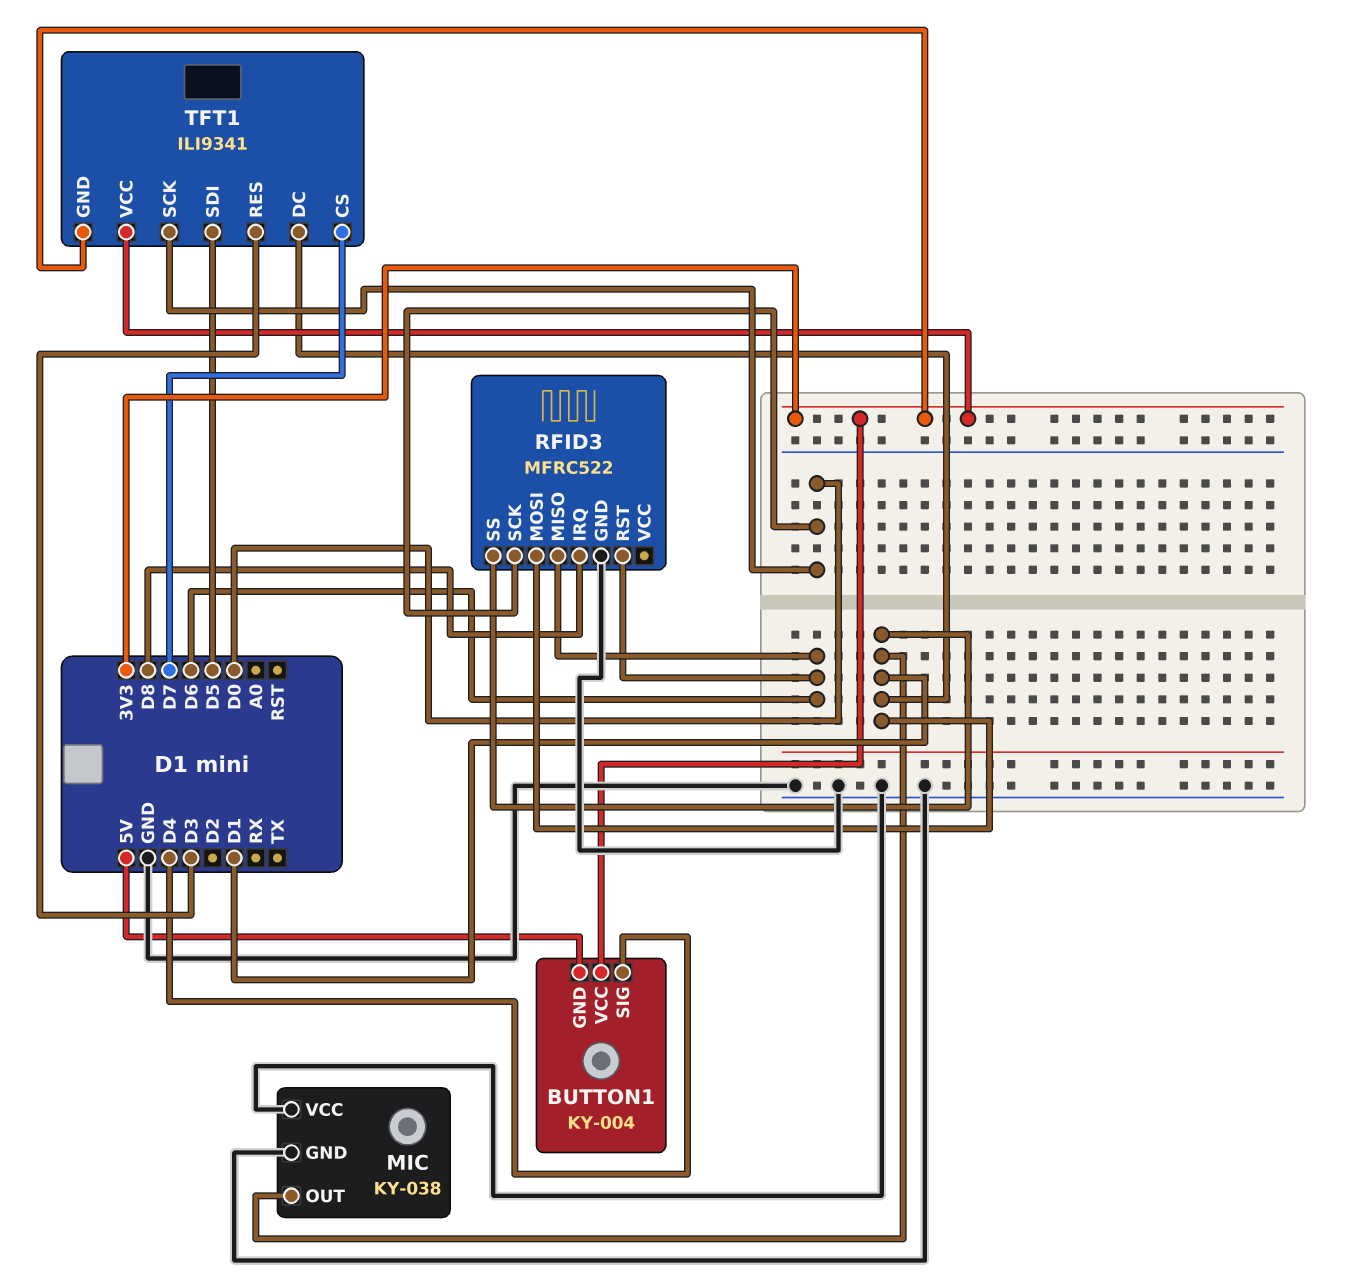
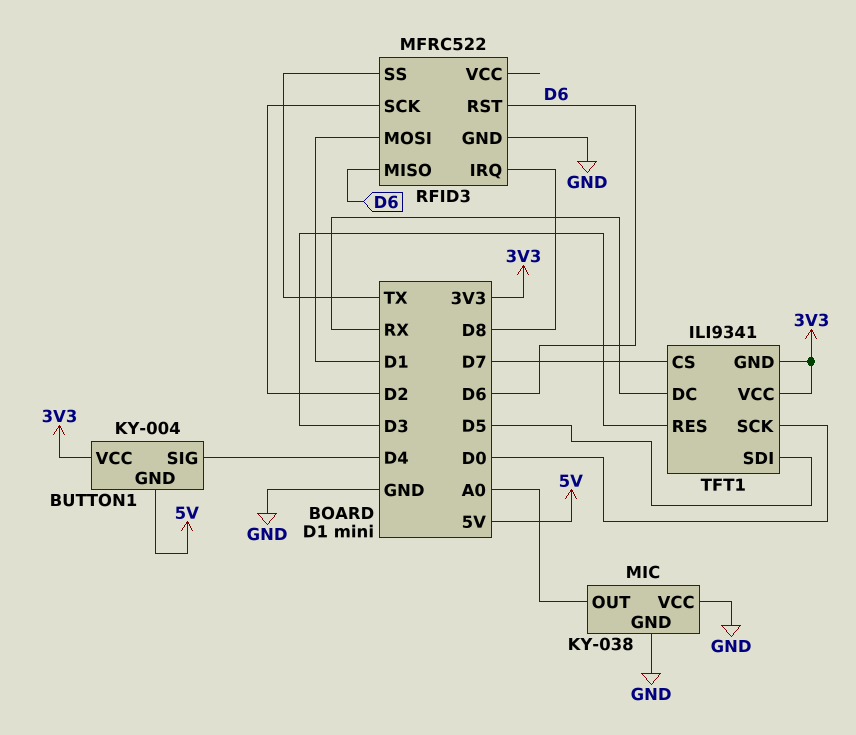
MIC pin OUT: D1 -> A0
RFID3 pin SCK: D0 -> D2
RFID3 pin SS: D1 -> TX
TFT1 pin DC: D1 -> RX

